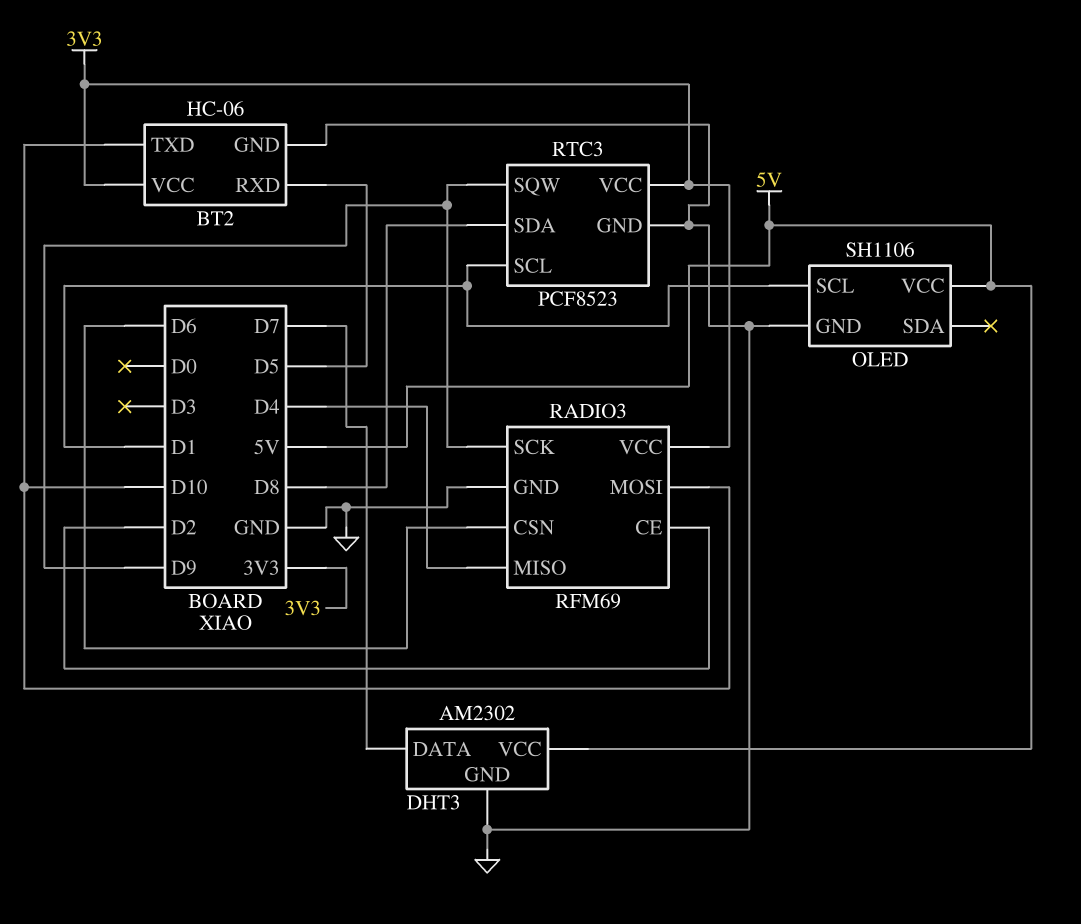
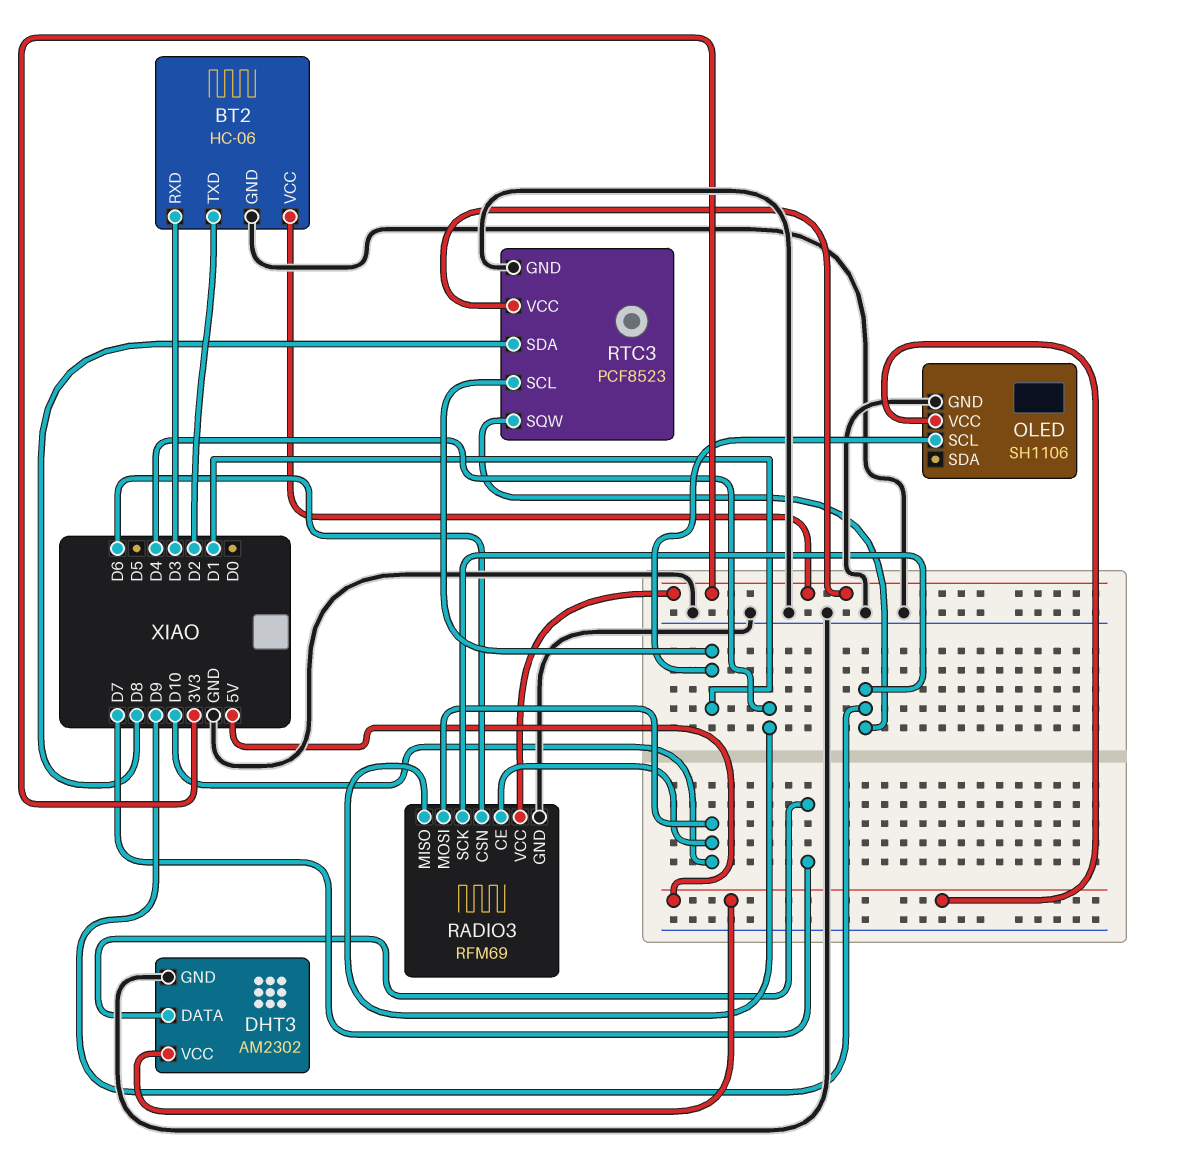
BT2 pin RXD: D5 -> D3
BT2 pin TXD: D10 -> D2
RADIO3 pin CE: D2 -> D10

